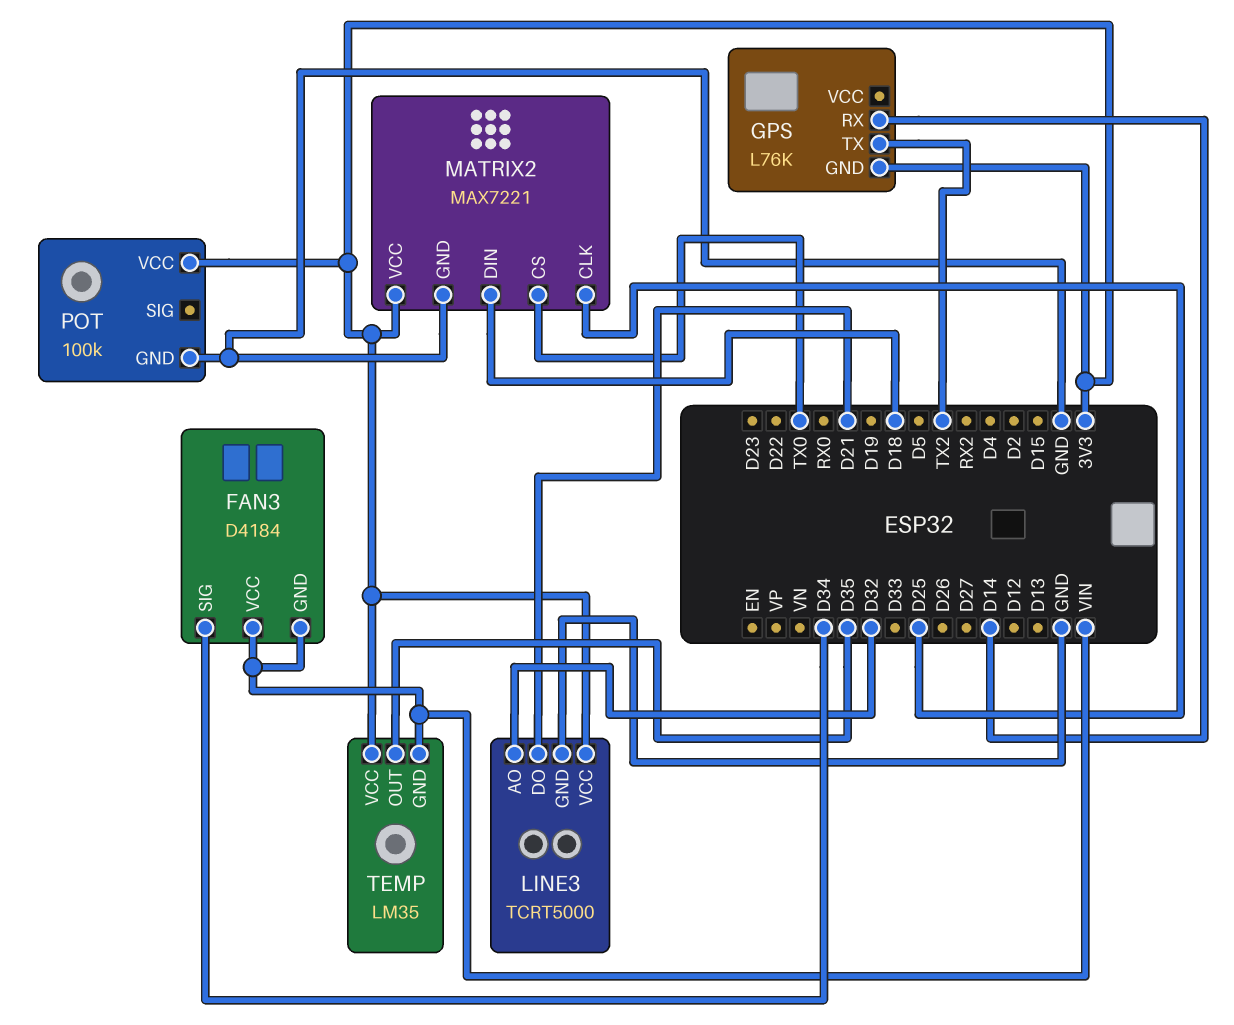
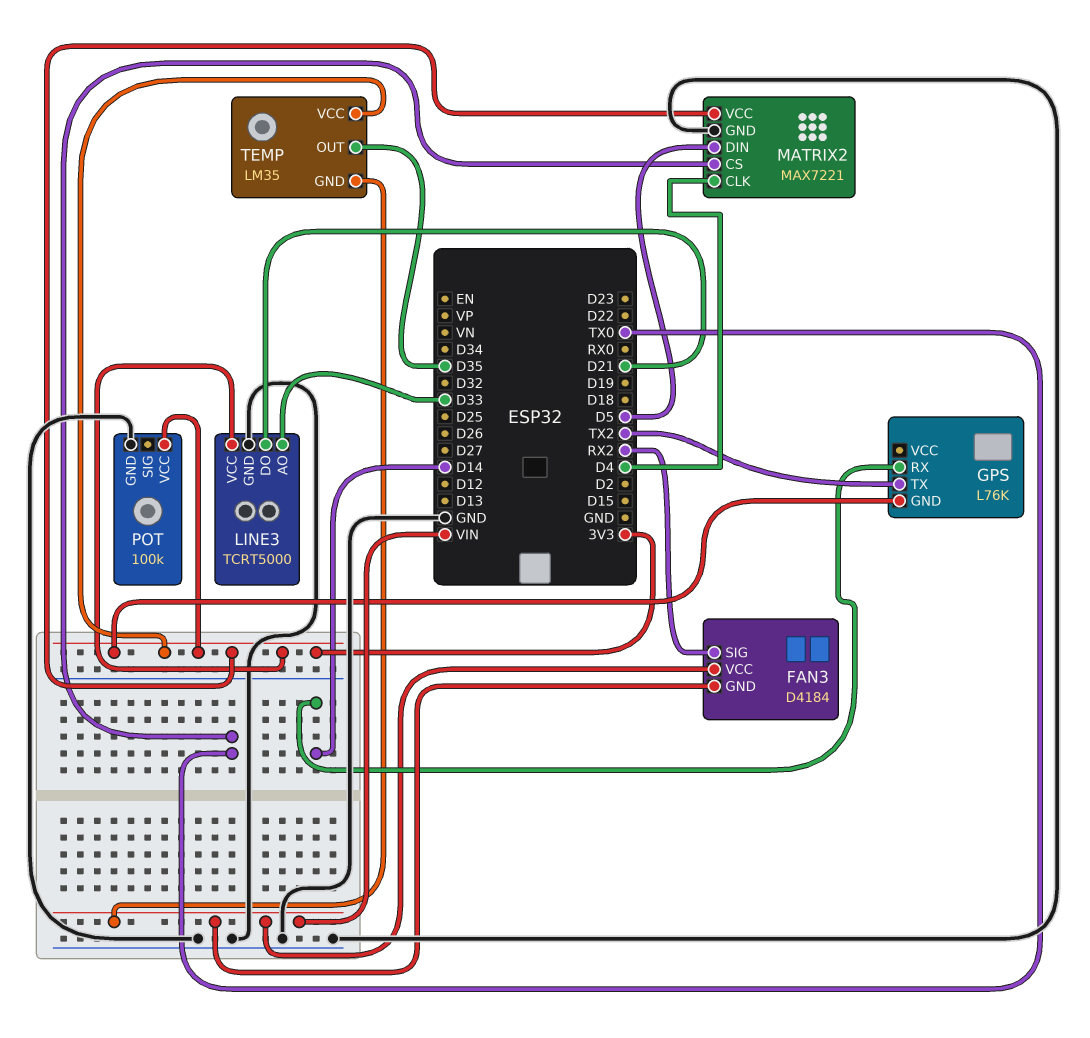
FAN3 pin SIG: D34 -> RX2
LINE3 pin AO: D32 -> D33
MATRIX2 pin CLK: D25 -> D4
MATRIX2 pin DIN: D18 -> D5

